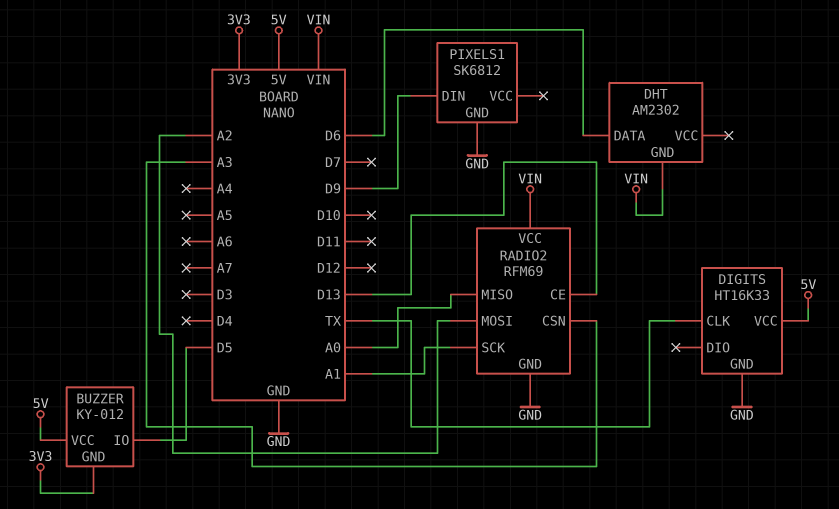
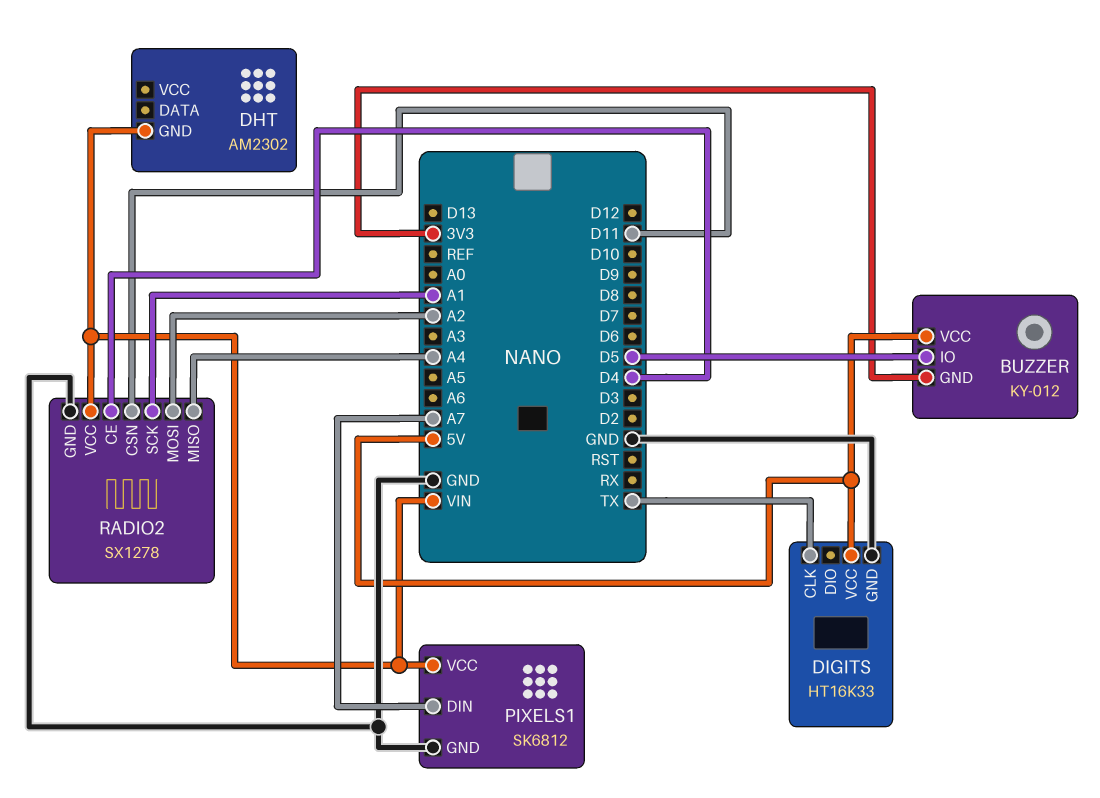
DHT pin DATA: D6 -> none
PIXELS1 pin DIN: D9 -> A7
PIXELS1 pin VCC: none -> VIN
RADIO2: RFM69 -> SX1278
RADIO2 pin CE: D13 -> D4
RADIO2 pin CSN: A3 -> D11
RADIO2 pin MISO: A0 -> A4

